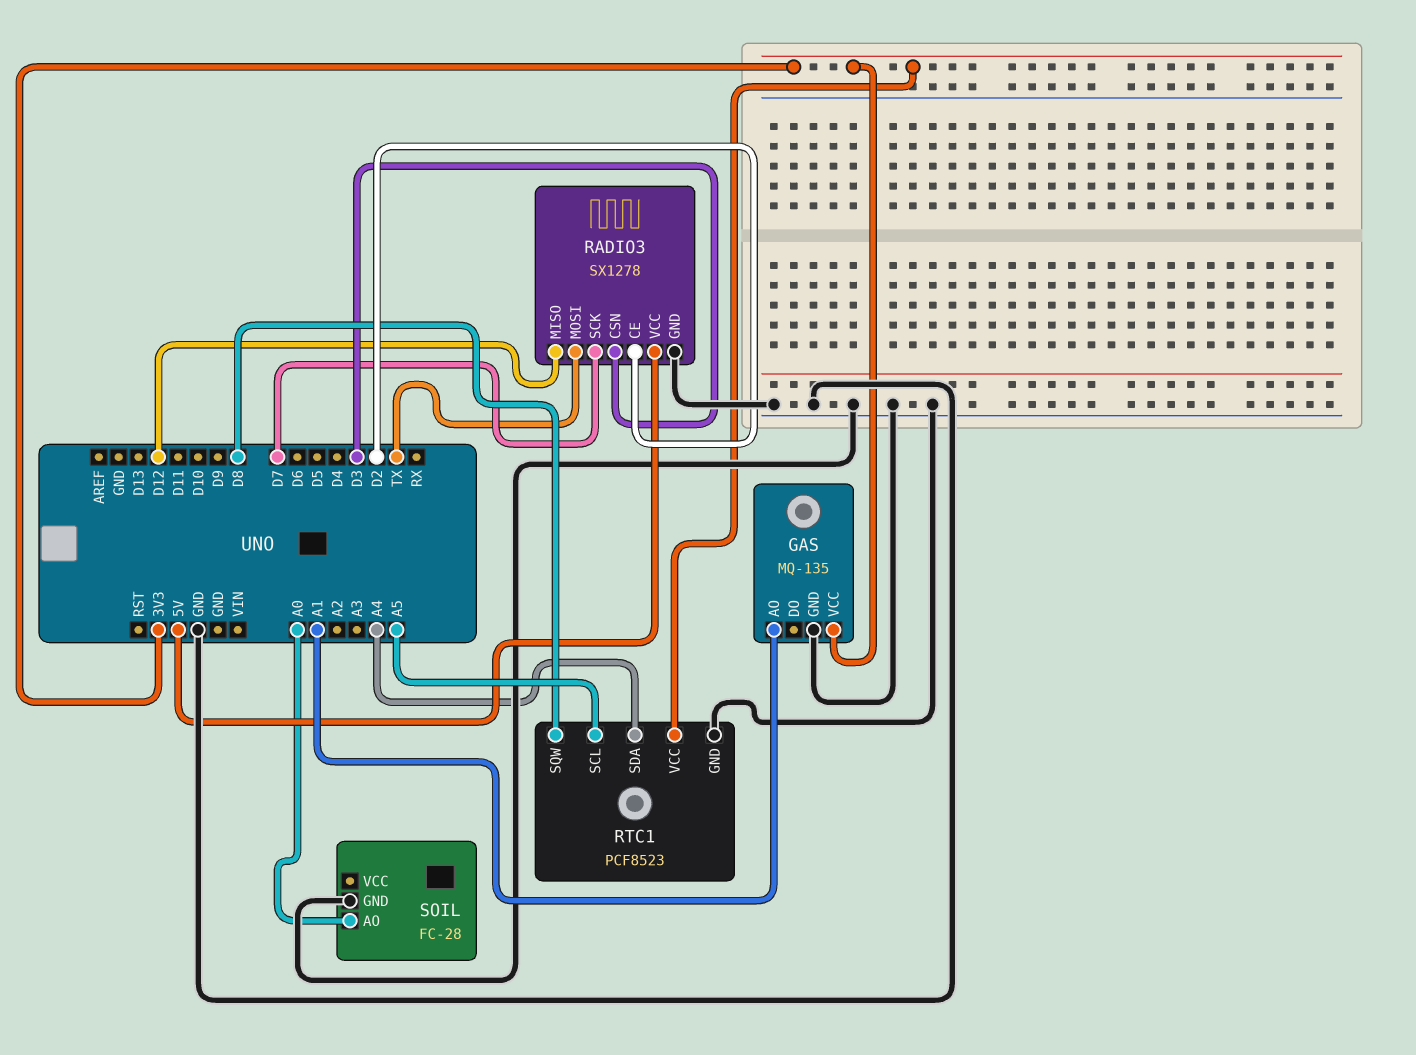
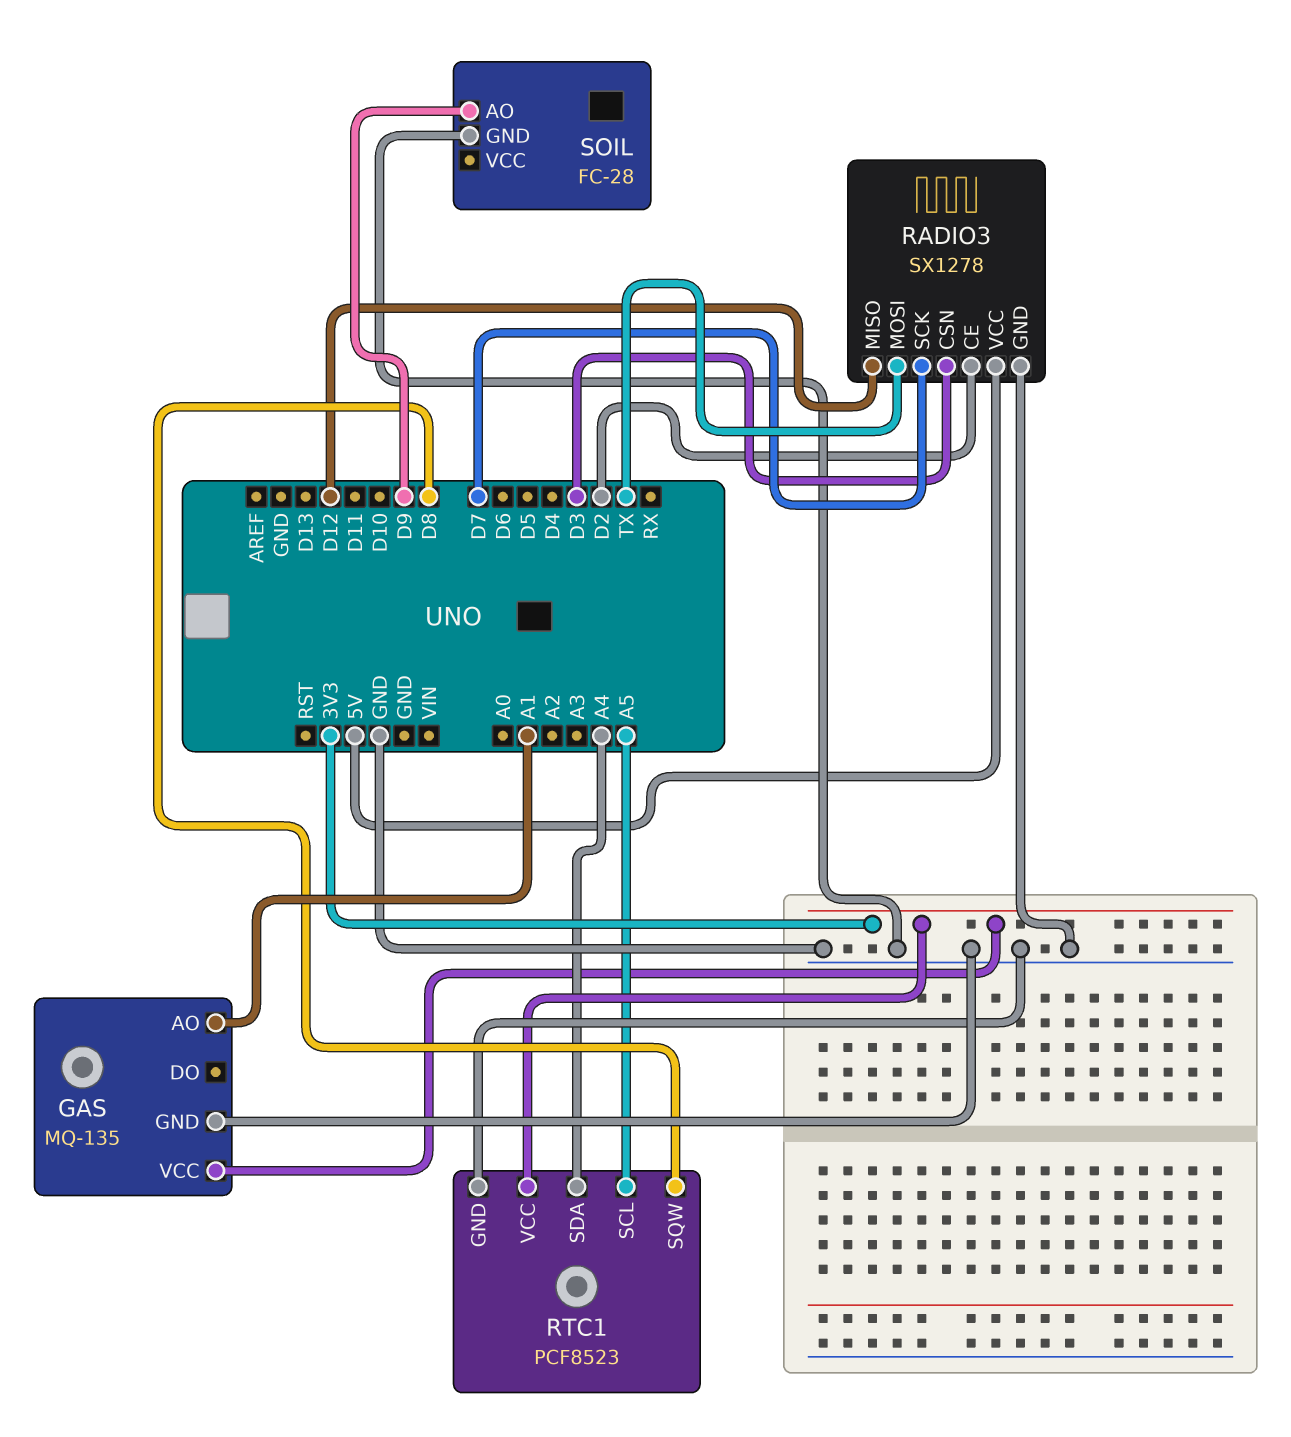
SOIL pin AO: A0 -> D9

